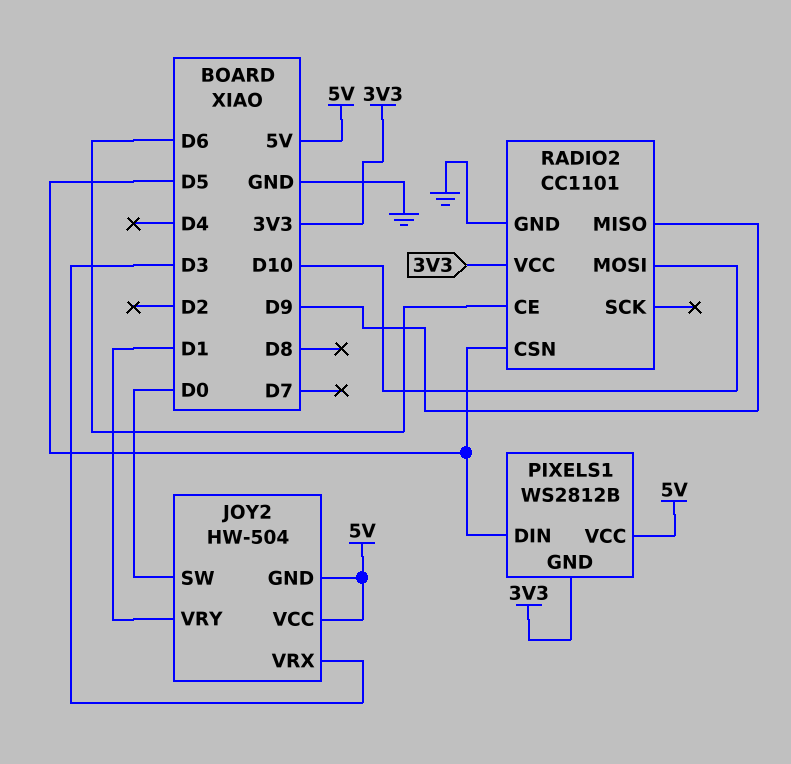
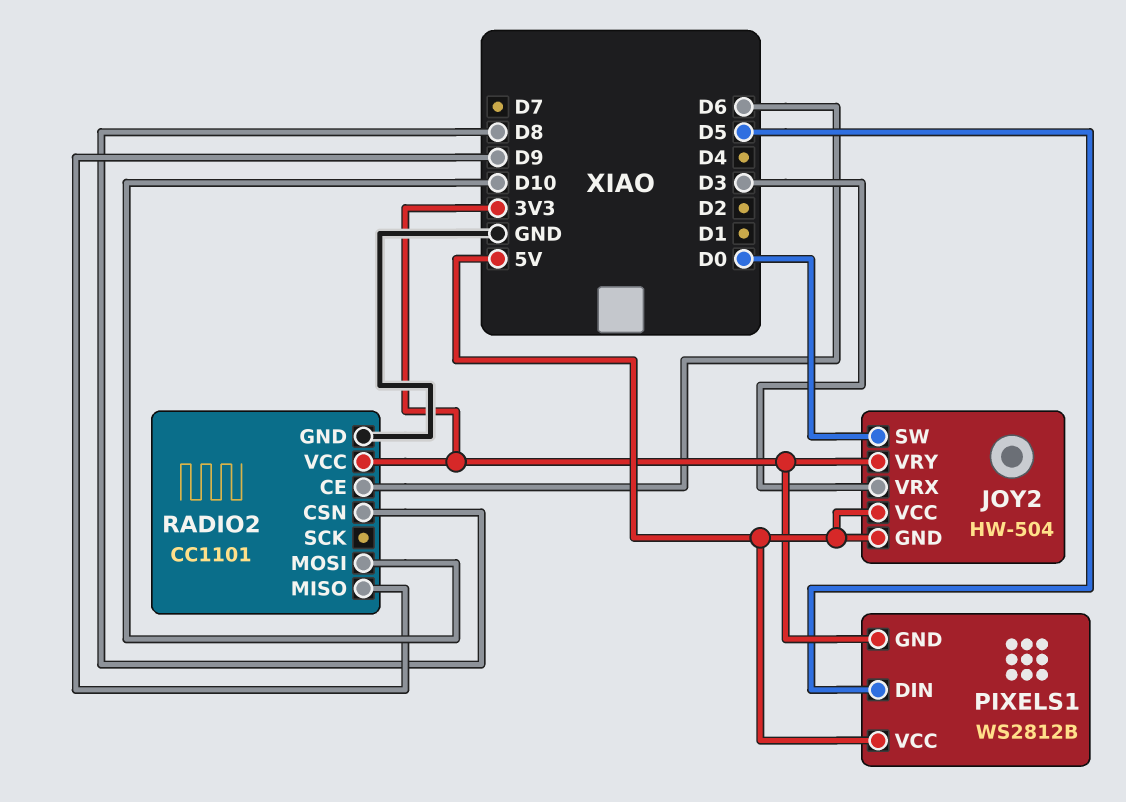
JOY2 pin VRY: D1 -> 3V3
RADIO2 pin CSN: D5 -> D8

